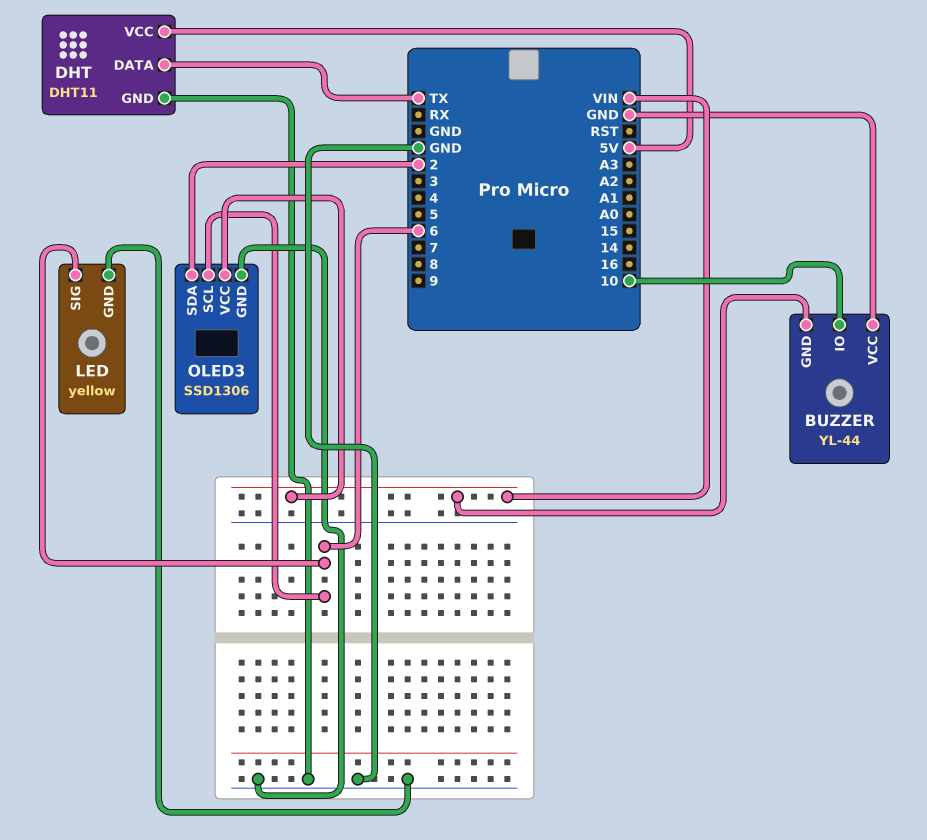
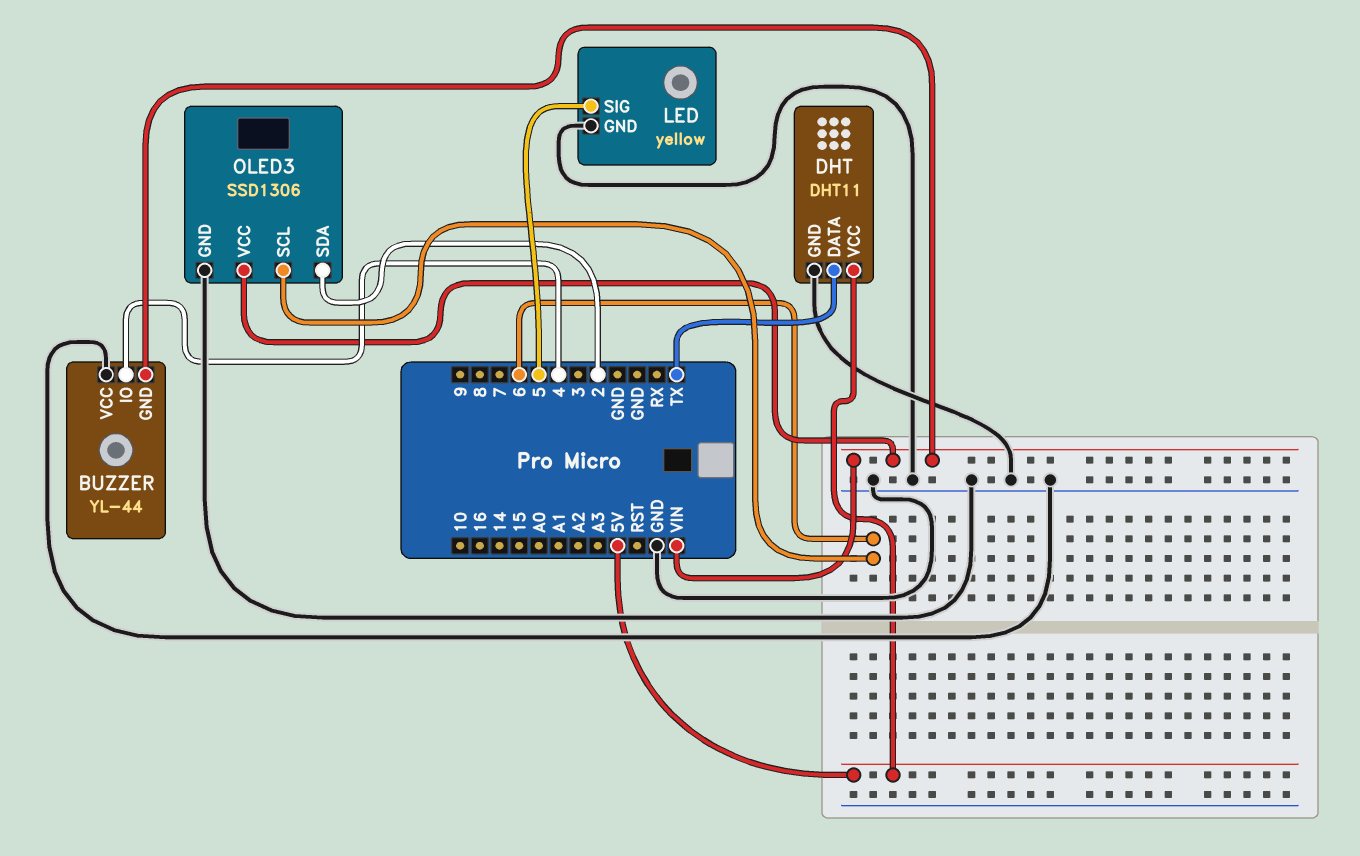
BUZZER pin IO: 10 -> 4
LED pin SIG: 6 -> 5

